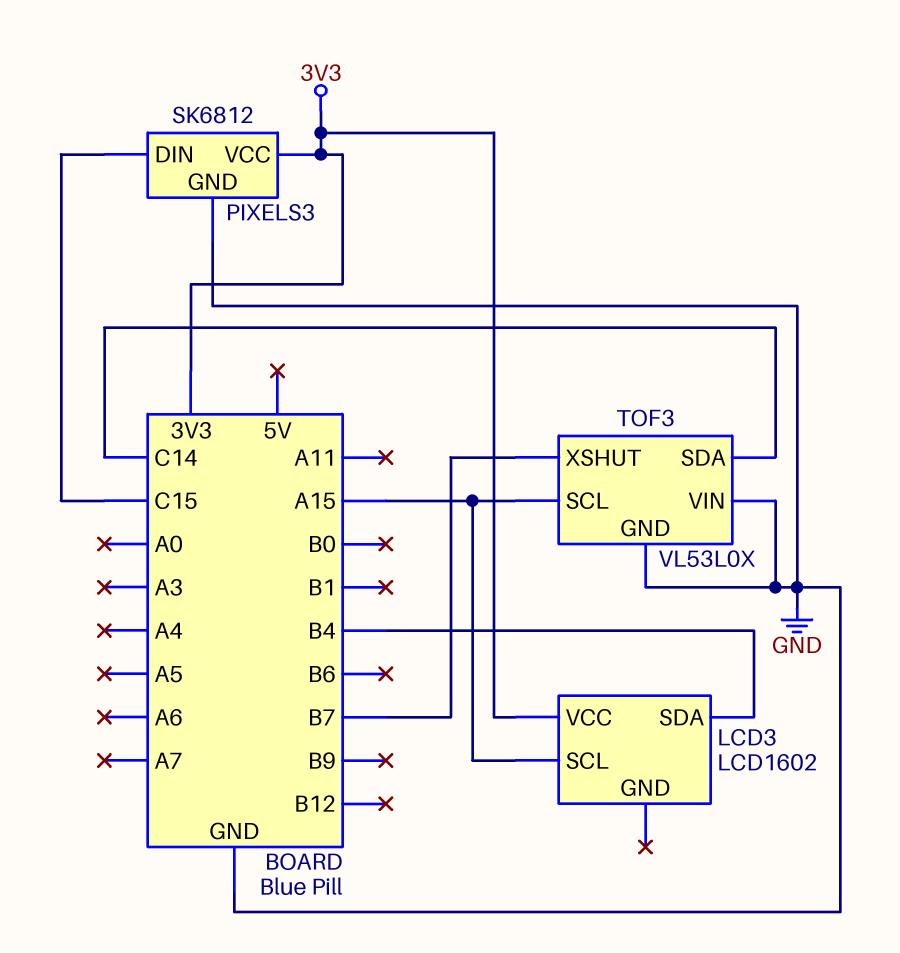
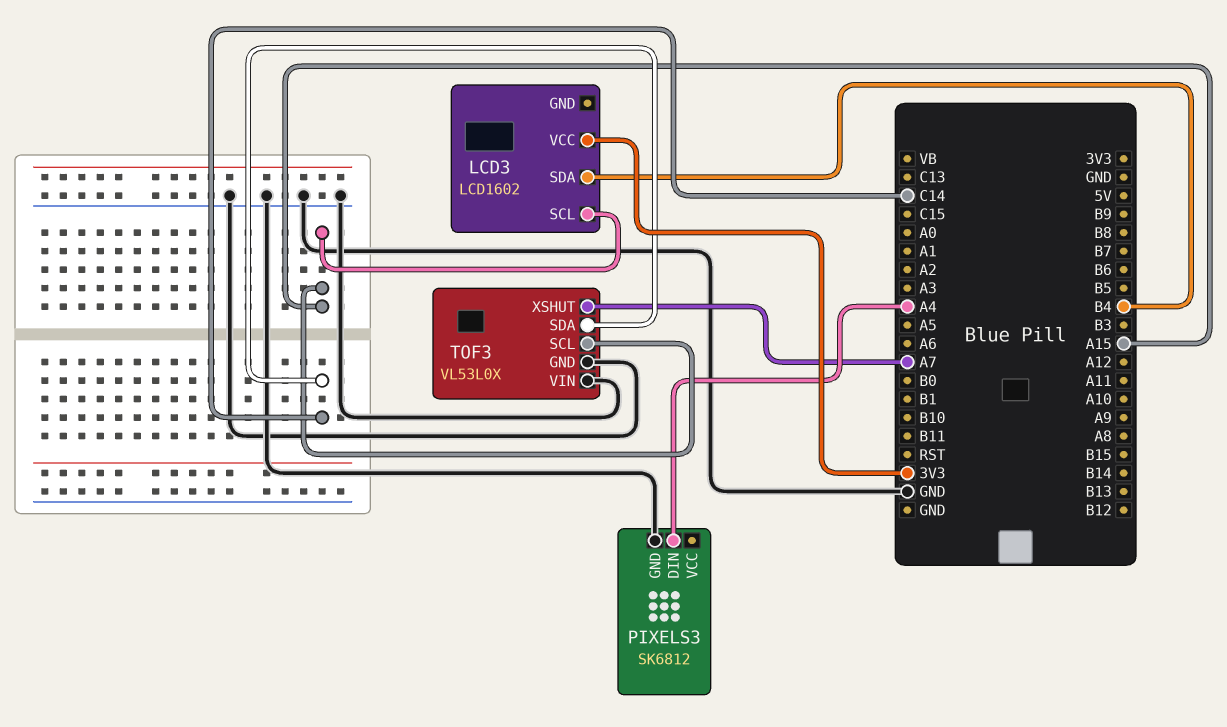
PIXELS3 pin DIN: C15 -> A4
PIXELS3 pin VCC: 3V3 -> none
TOF3 pin XSHUT: B7 -> A7

